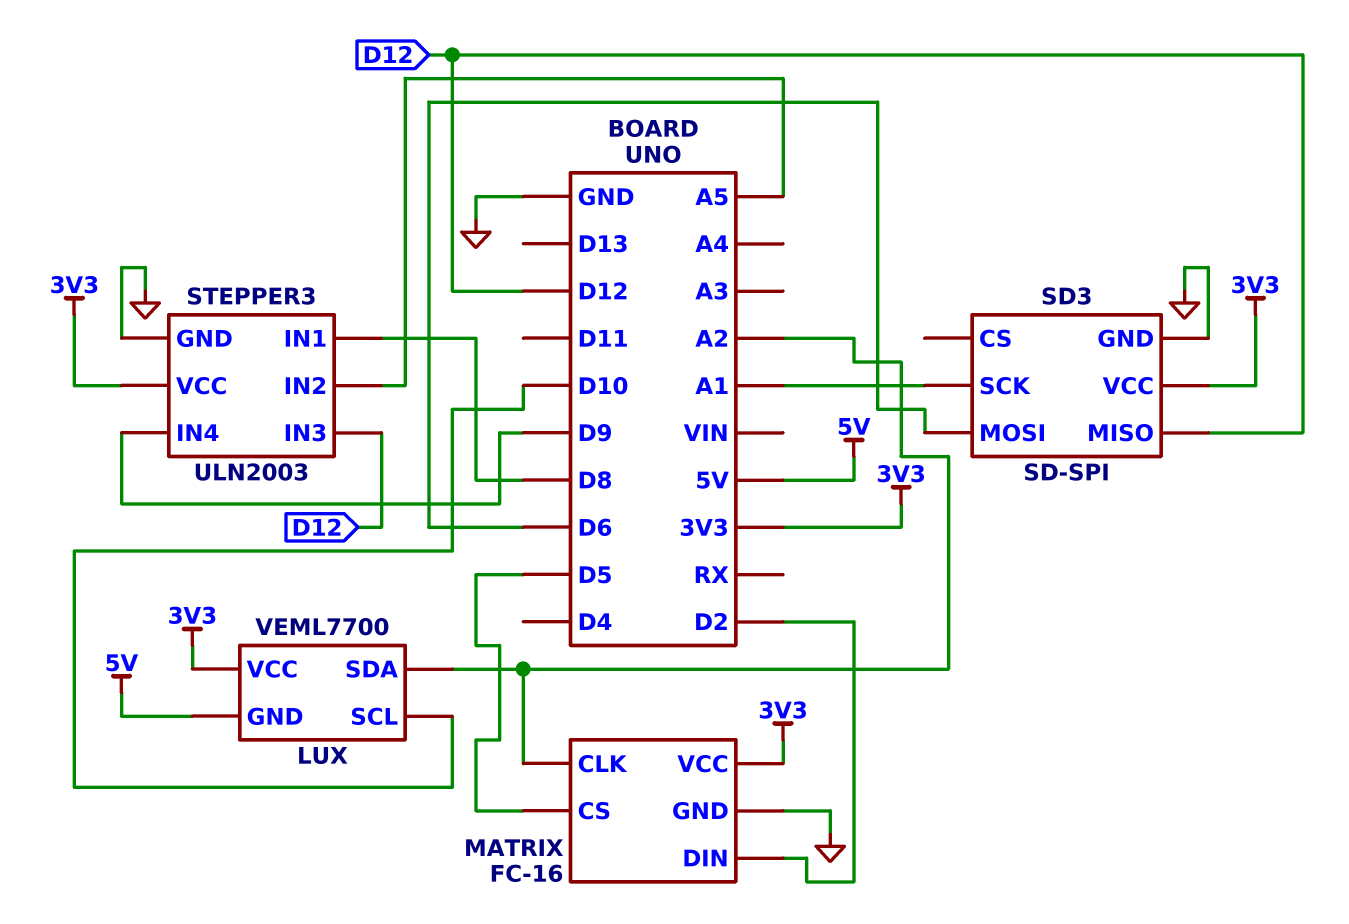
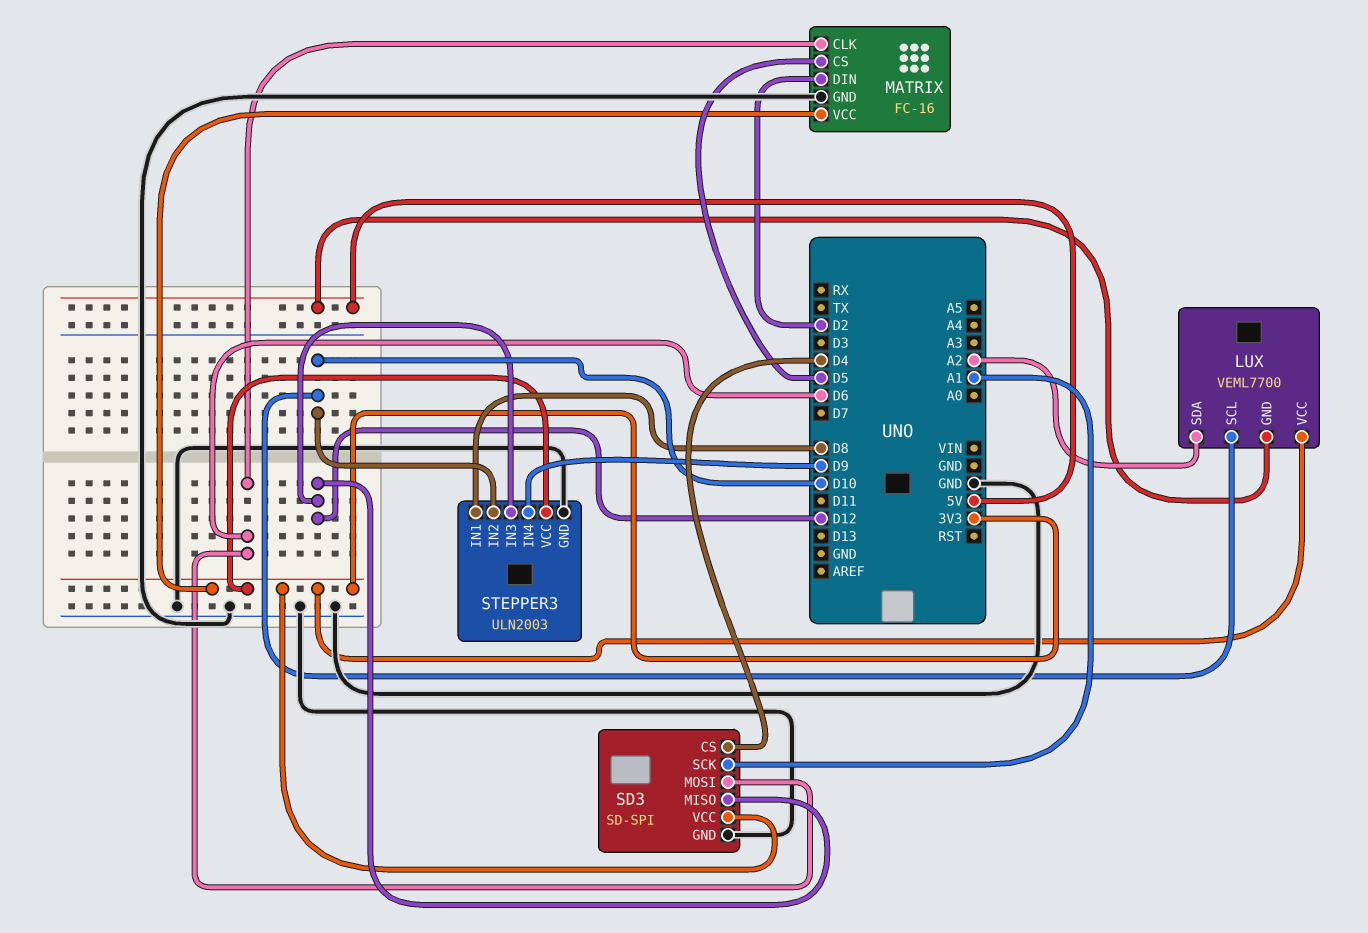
MATRIX pin CLK: A2 -> D6
SD3 pin CS: none -> D4
STEPPER3 pin IN2: A5 -> D10

